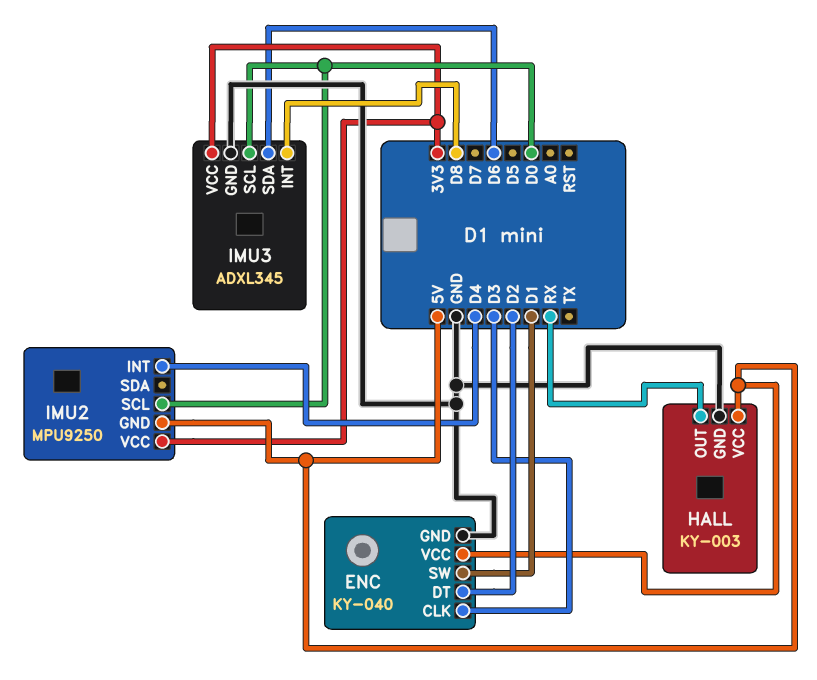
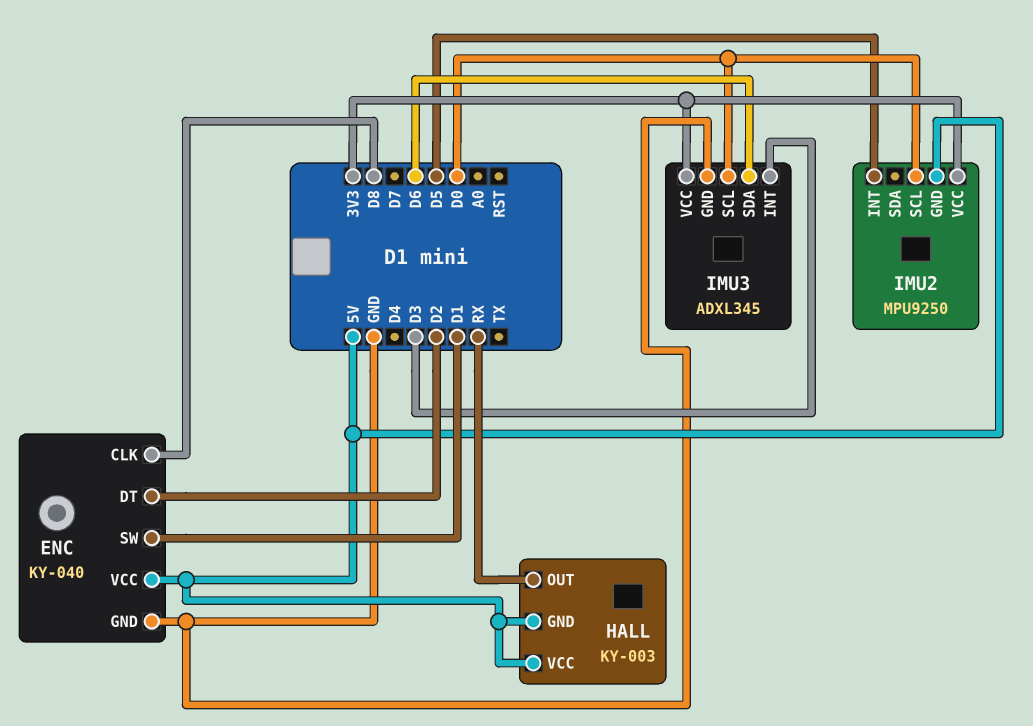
ENC pin CLK: D3 -> D8
HALL pin GND: GND -> 5V
IMU2 pin INT: D4 -> D5
IMU3 pin INT: D8 -> D3

